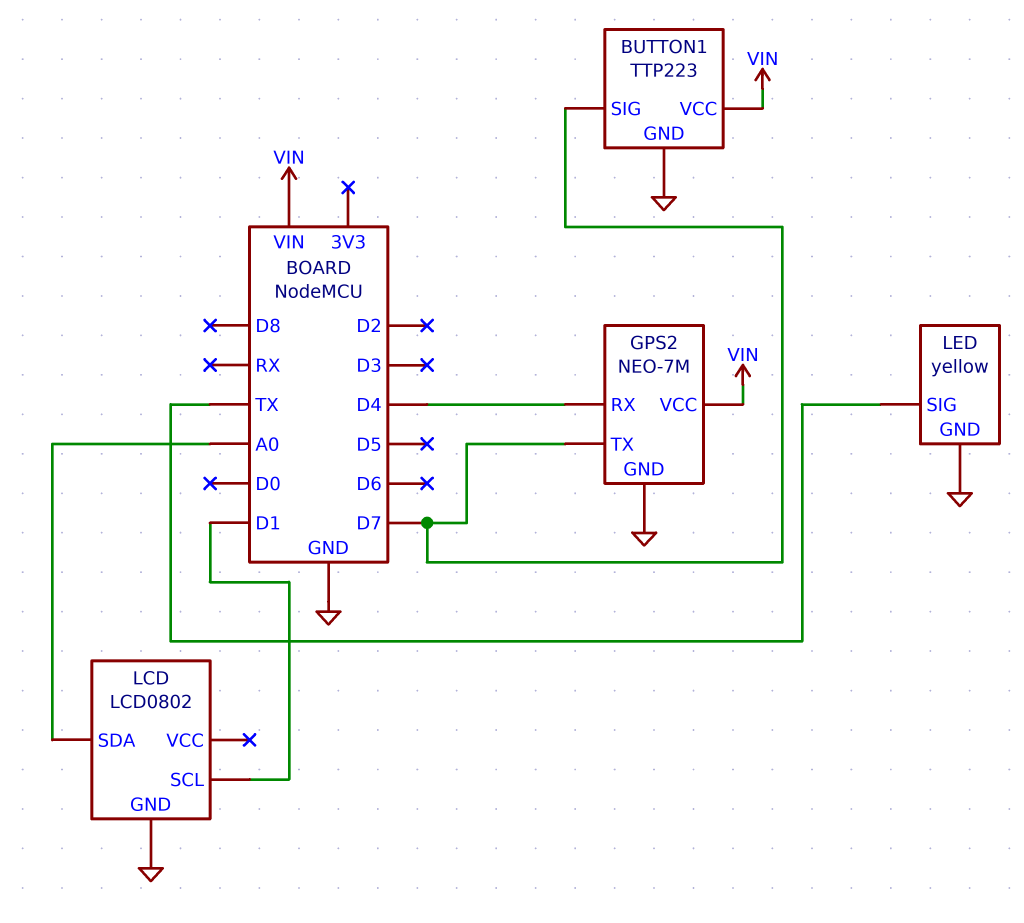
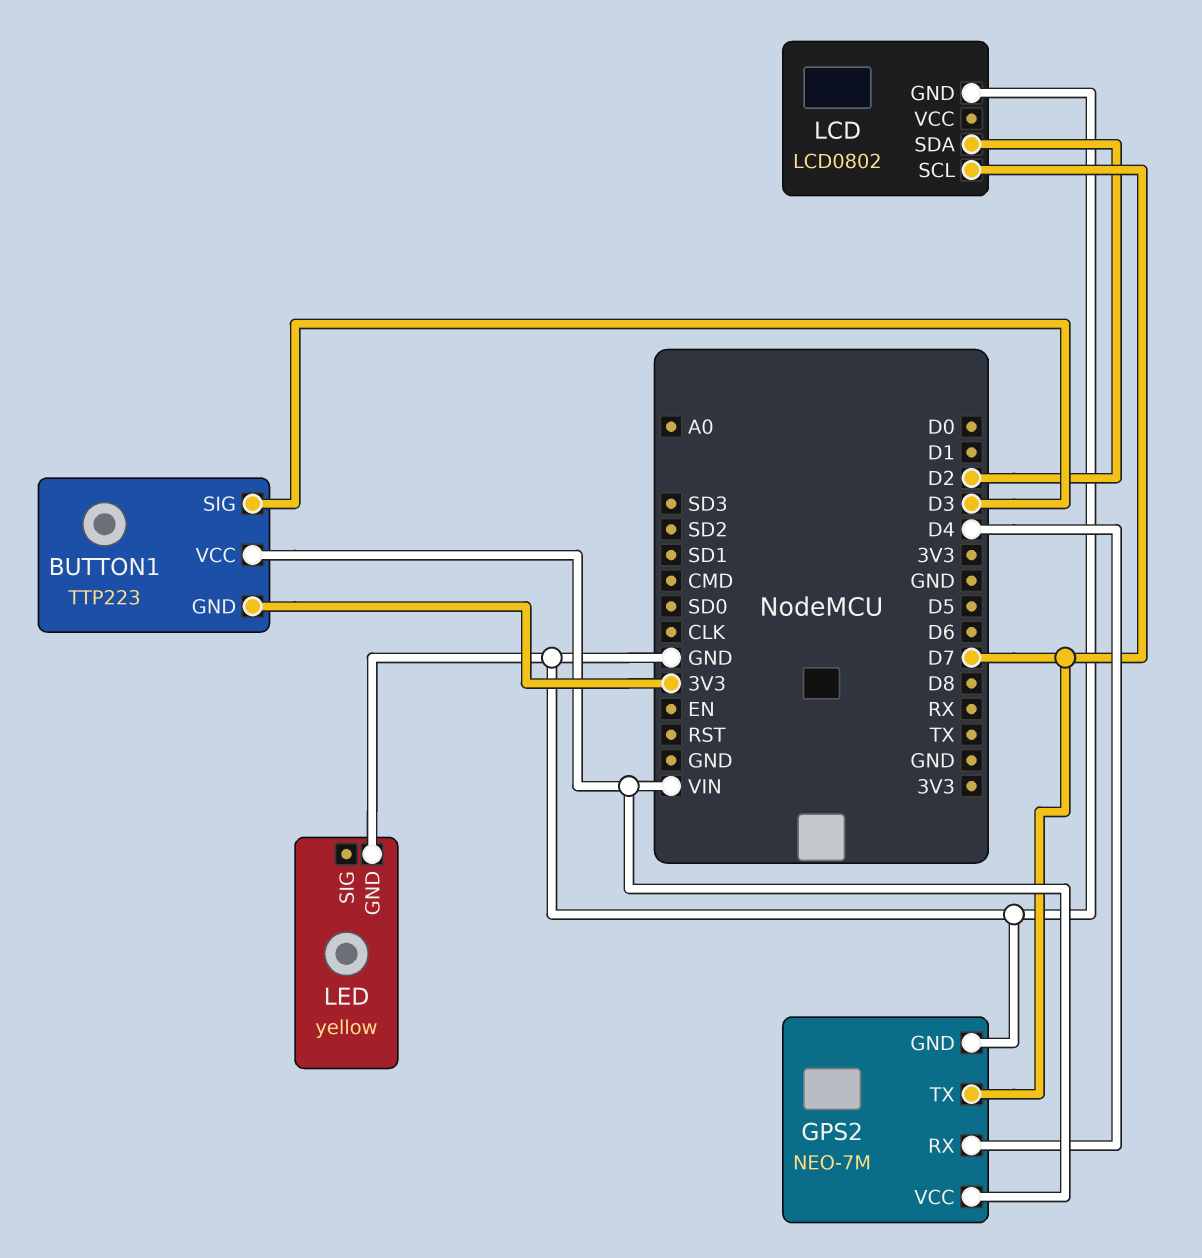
BUTTON1 pin GND: GND -> 3V3
BUTTON1 pin SIG: D7 -> D3
LCD pin SCL: D1 -> D7
LCD pin SDA: A0 -> D2
LED pin SIG: TX -> none

